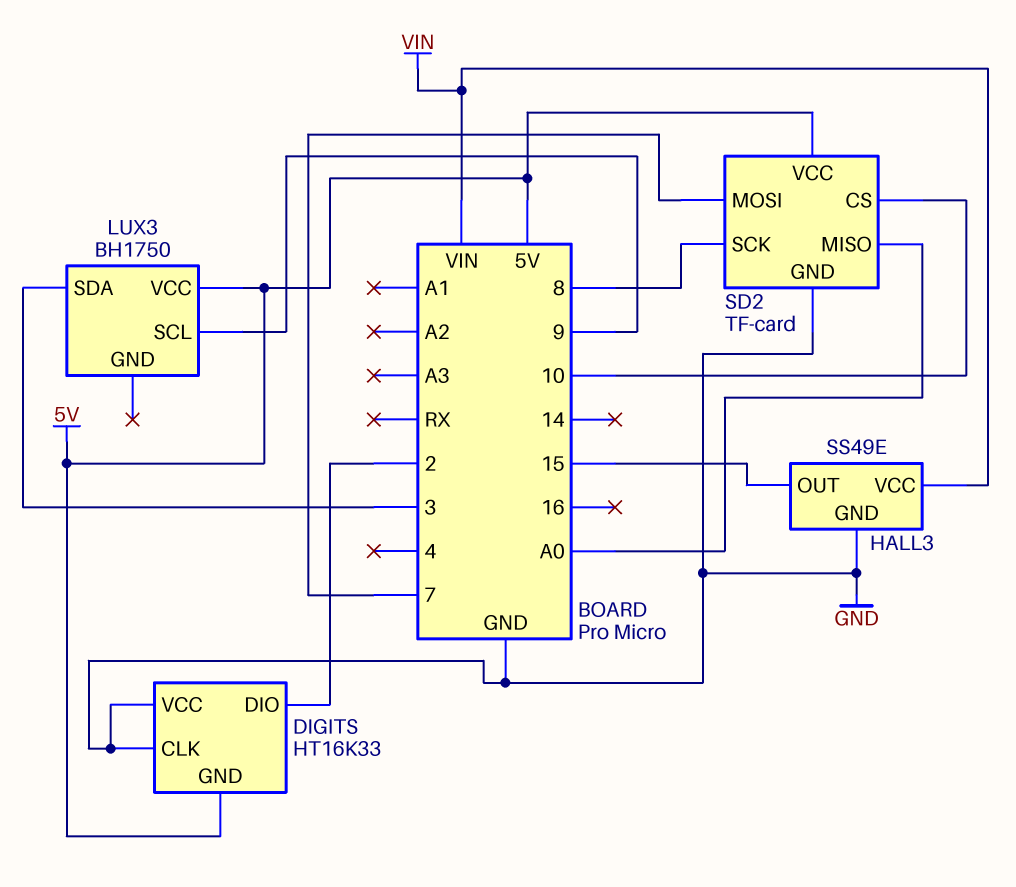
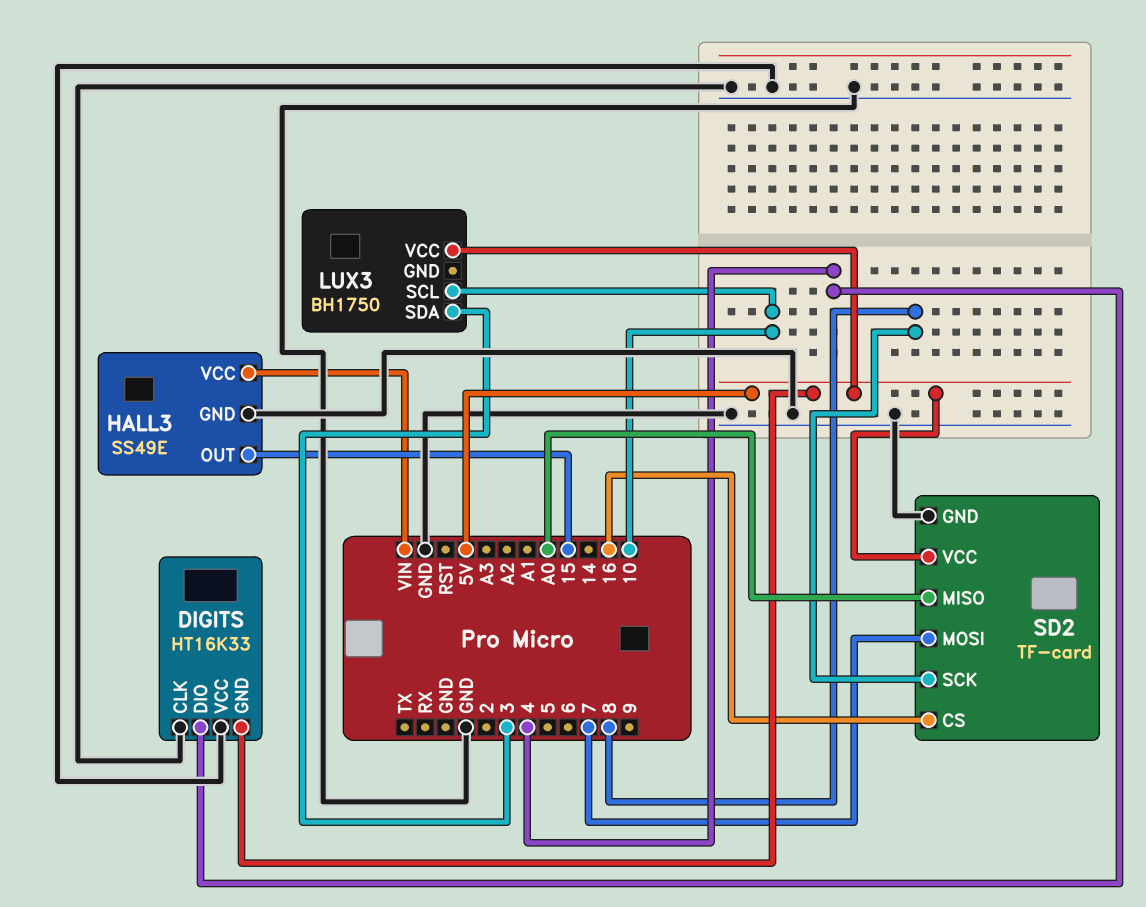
DIGITS pin DIO: 2 -> 4
LUX3 pin SCL: 9 -> 10
SD2 pin CS: 10 -> 16

